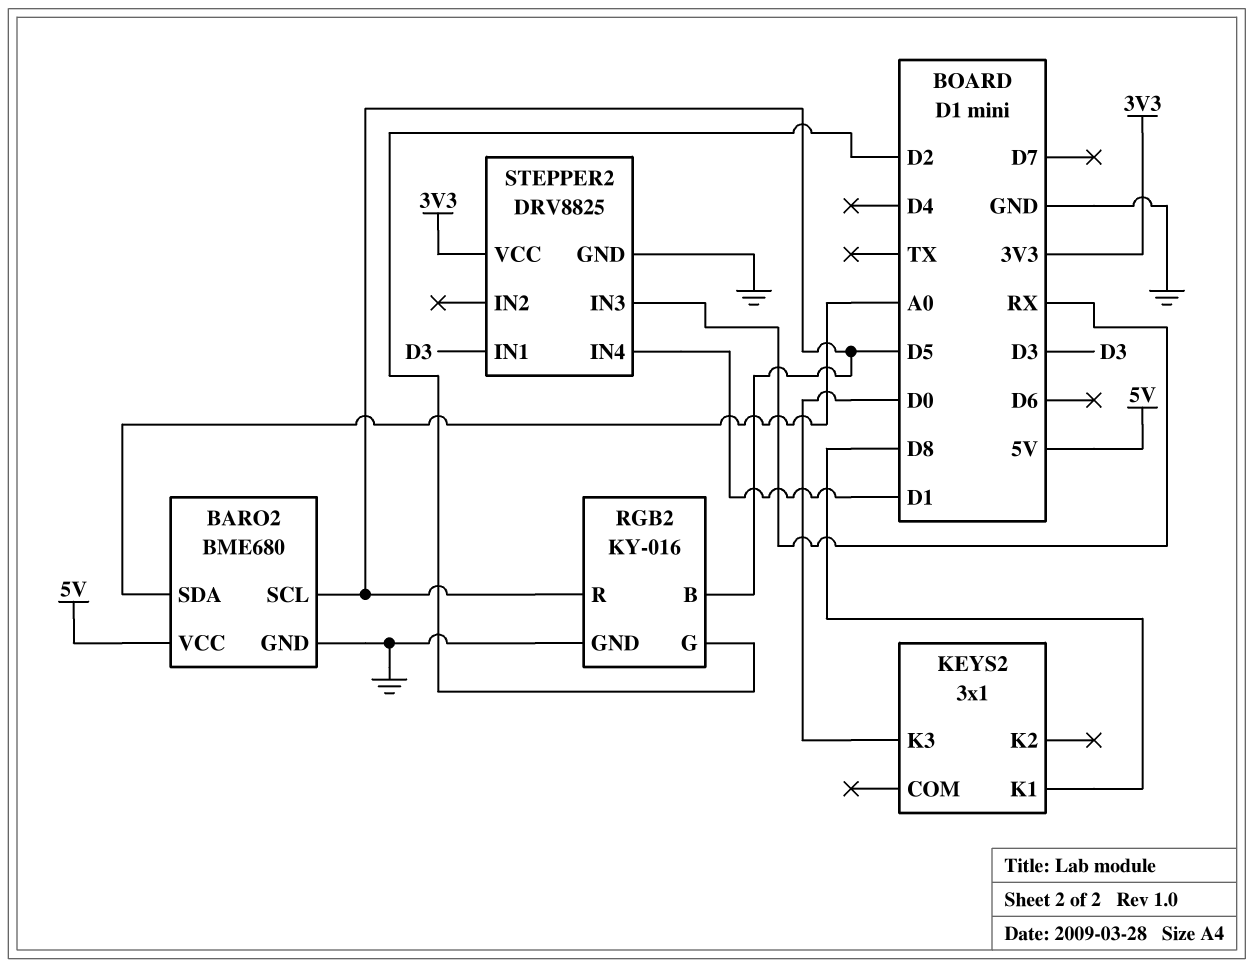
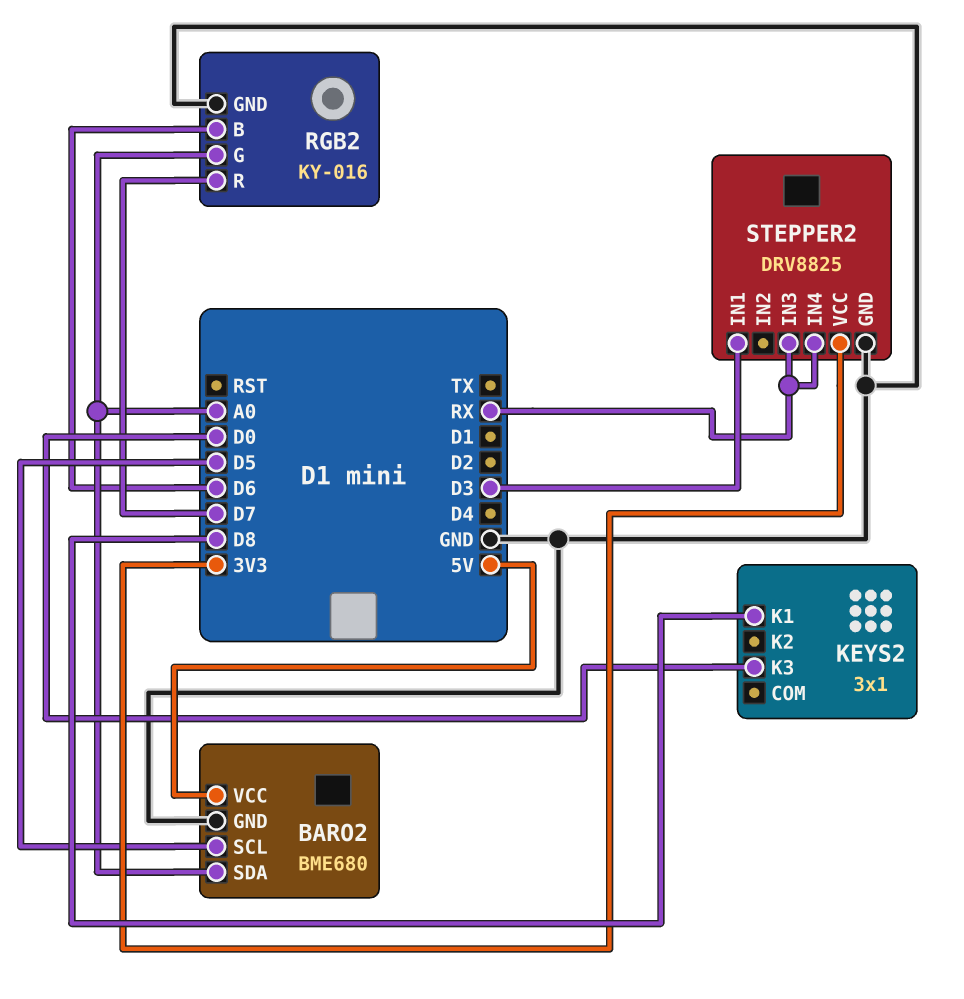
RGB2 pin B: D5 -> D6
RGB2 pin G: D2 -> A0
RGB2 pin R: D5 -> D7
STEPPER2 pin IN4: D1 -> RX

